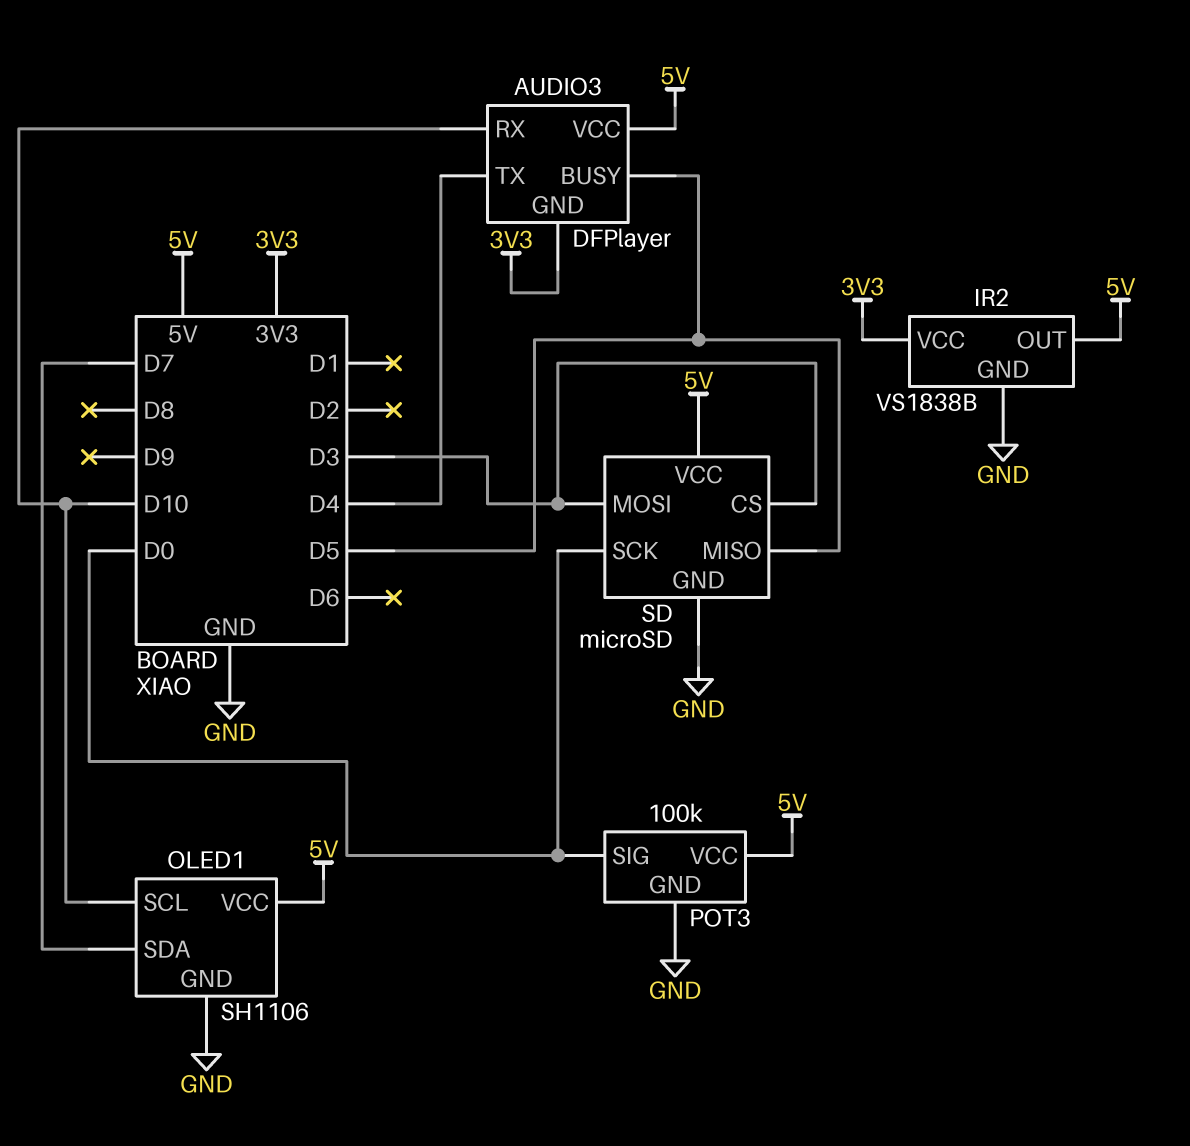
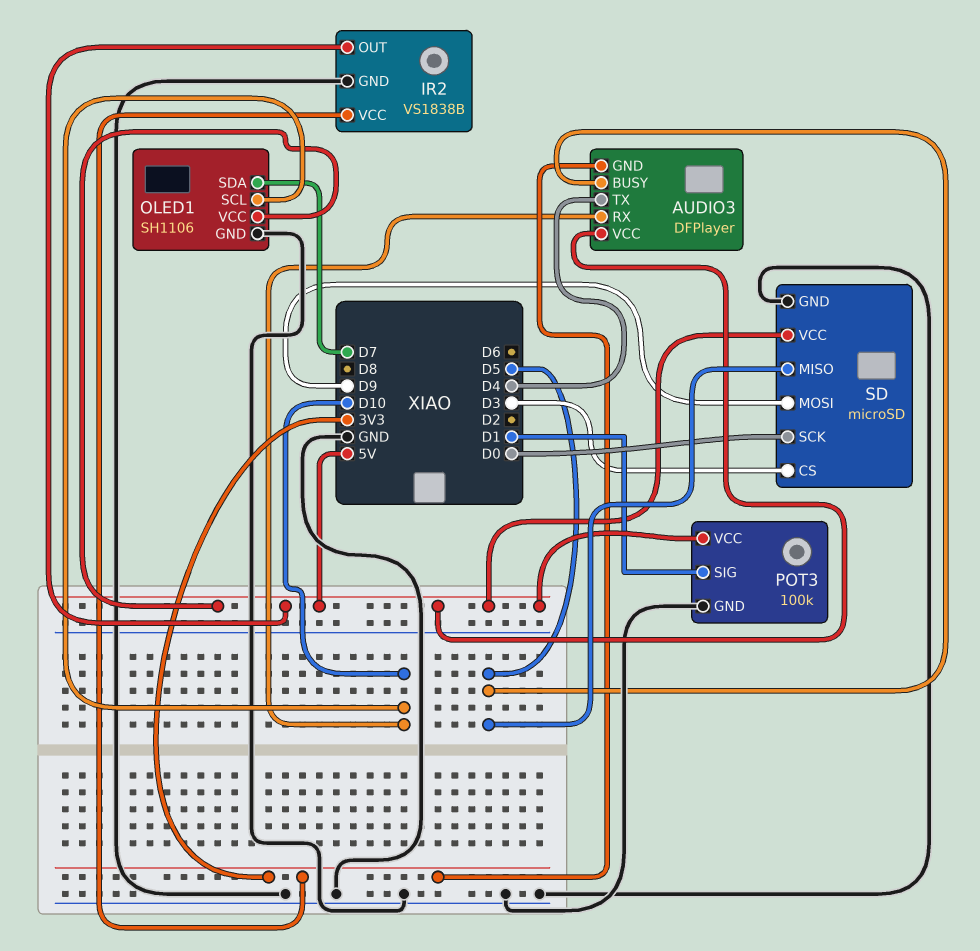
POT3 pin SIG: D0 -> D1
SD pin MOSI: D3 -> D9

